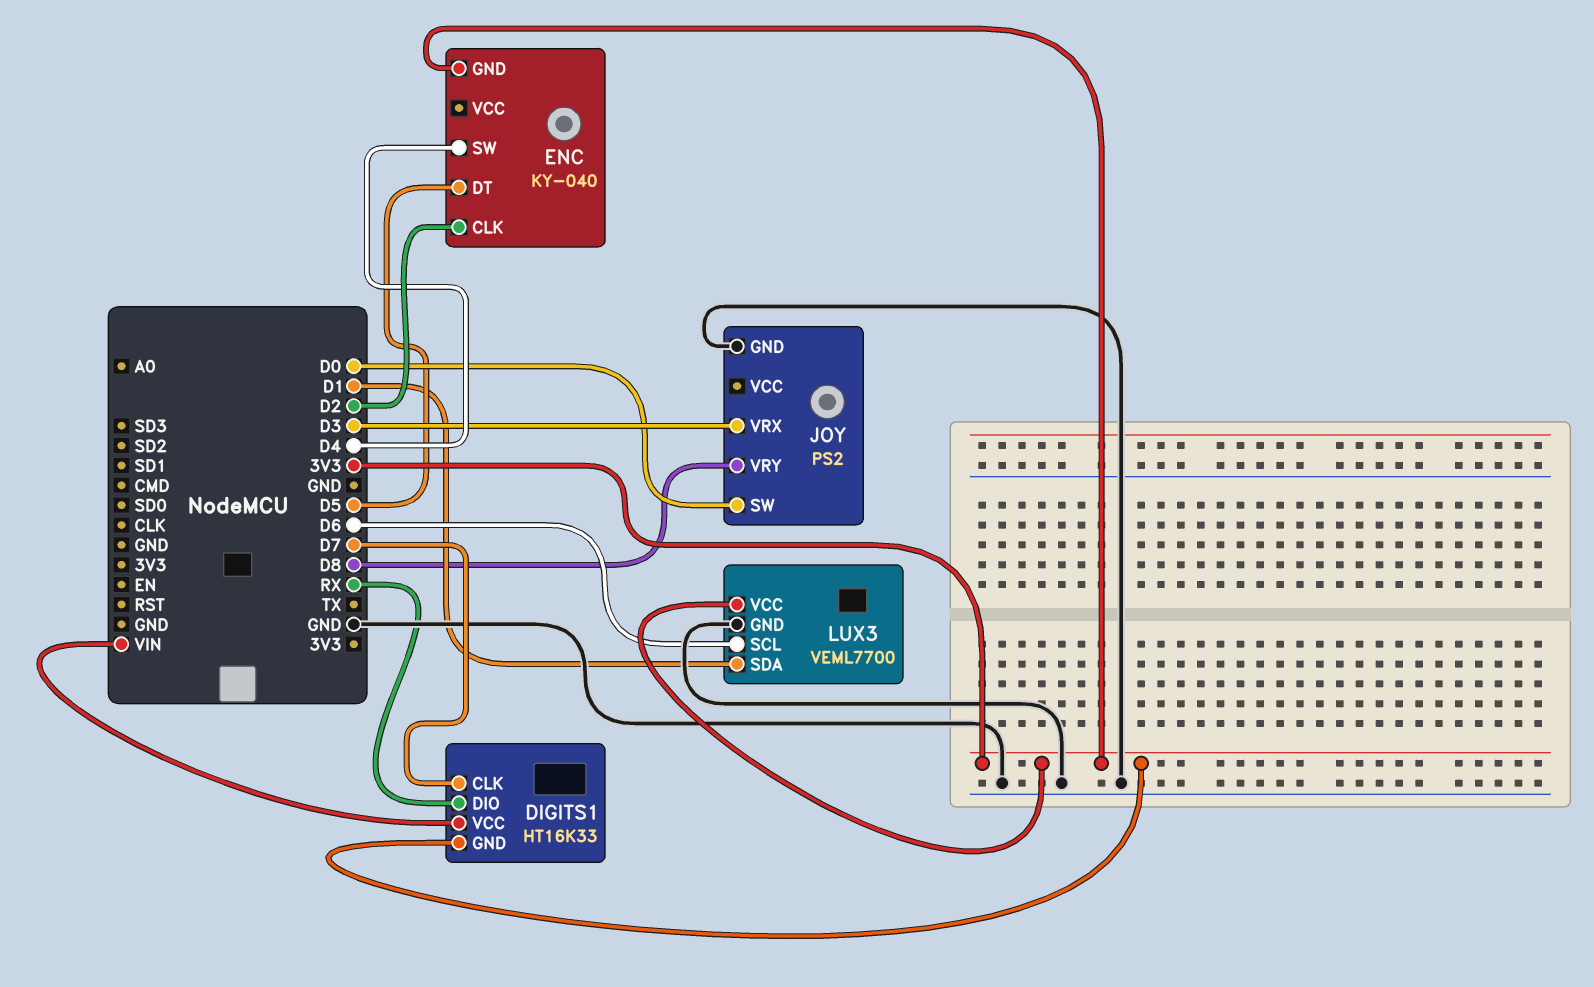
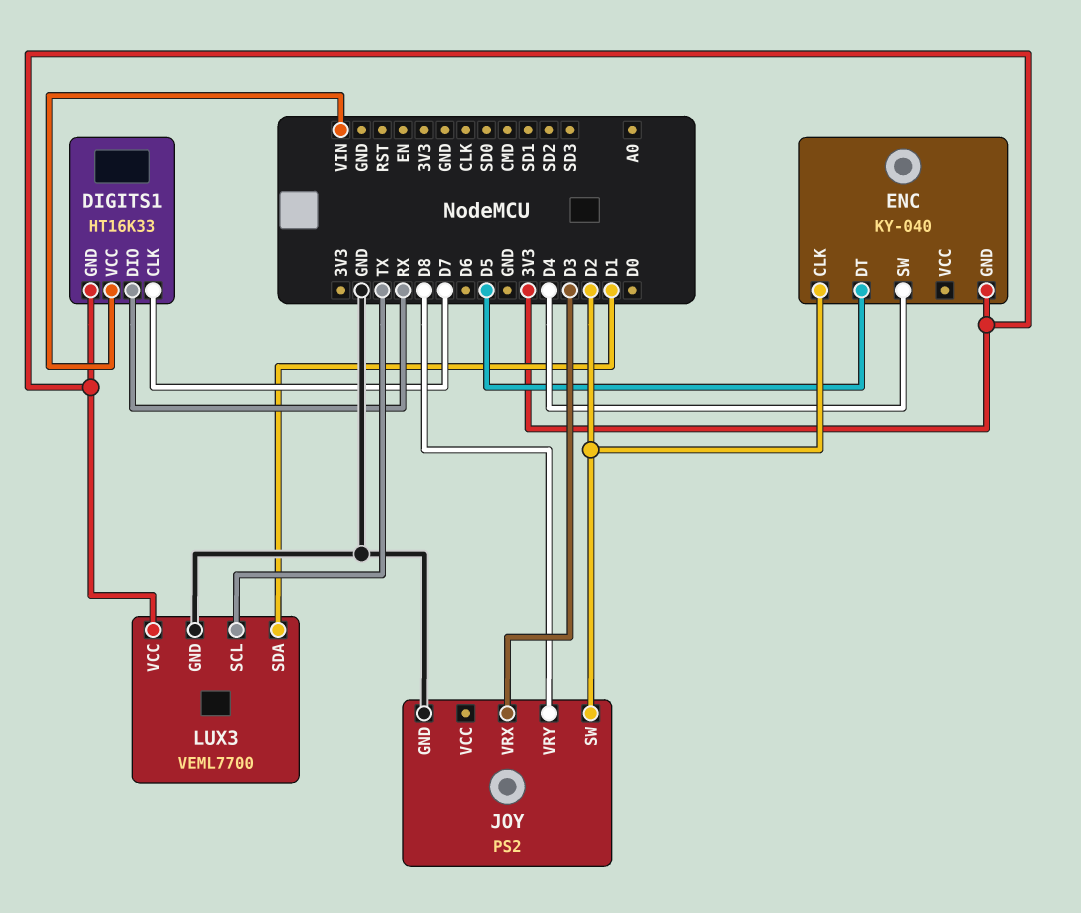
JOY pin SW: D0 -> D2
LUX3 pin SCL: D6 -> TX

